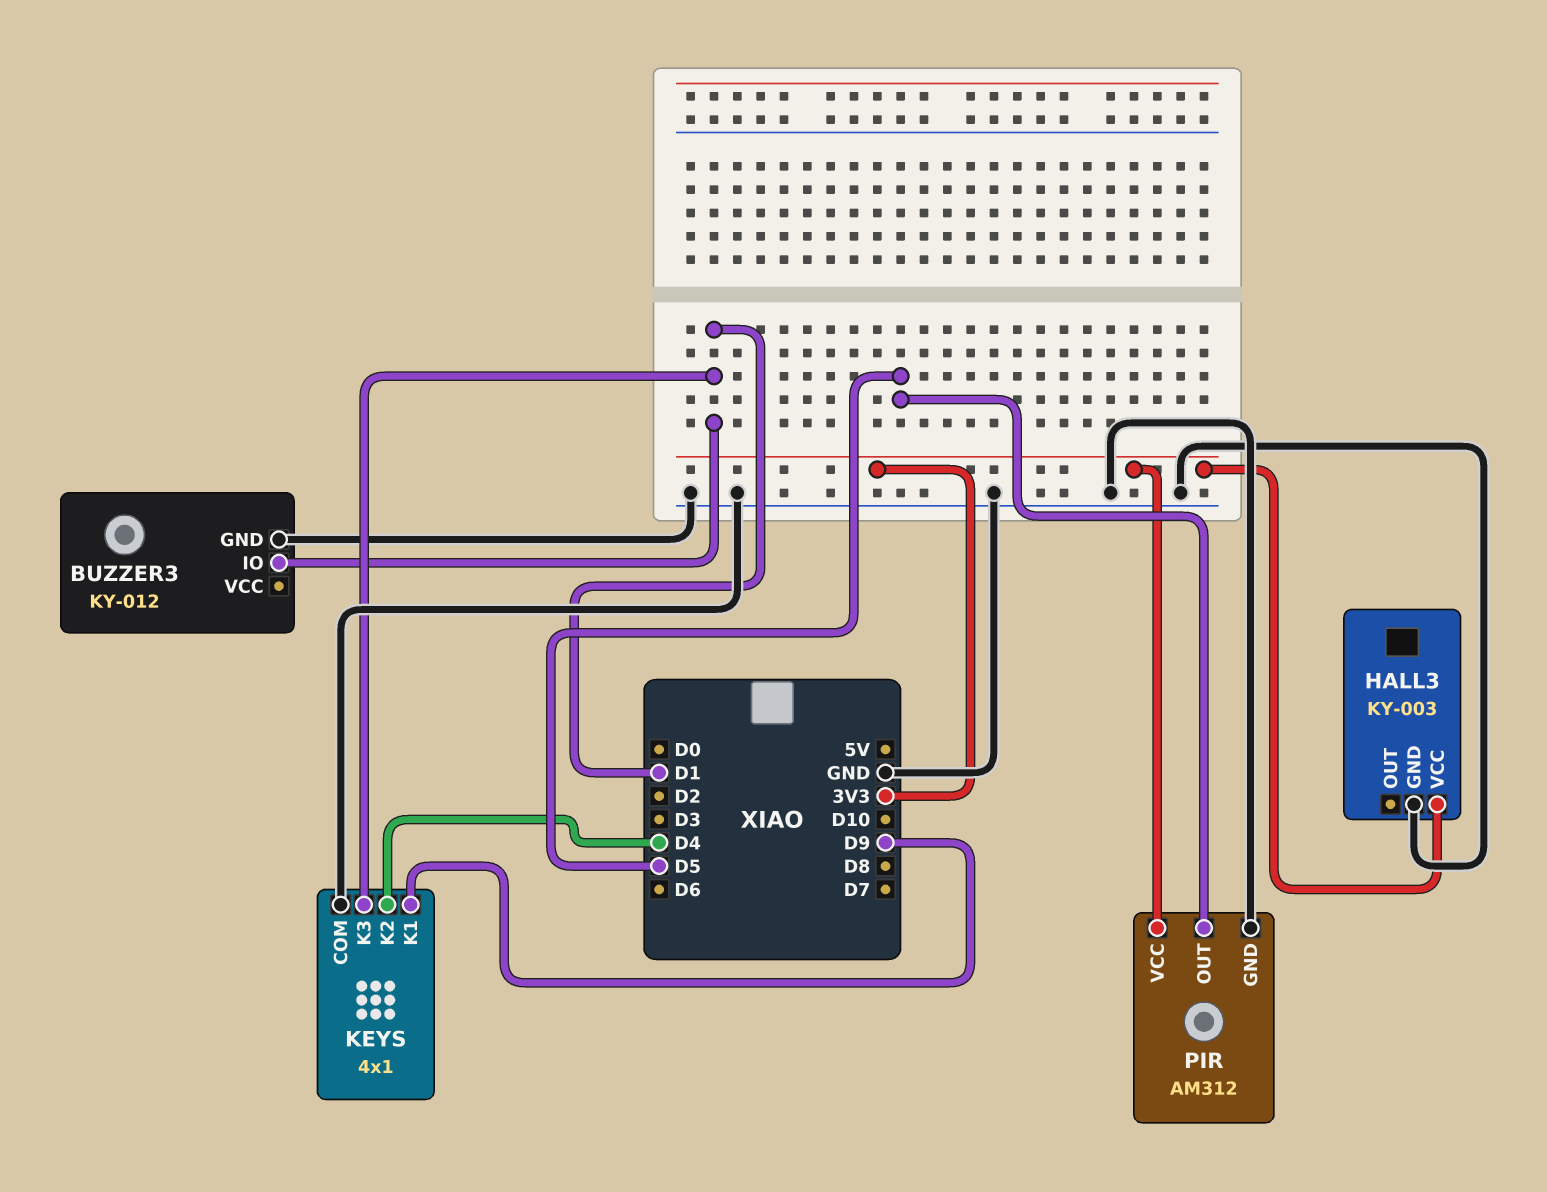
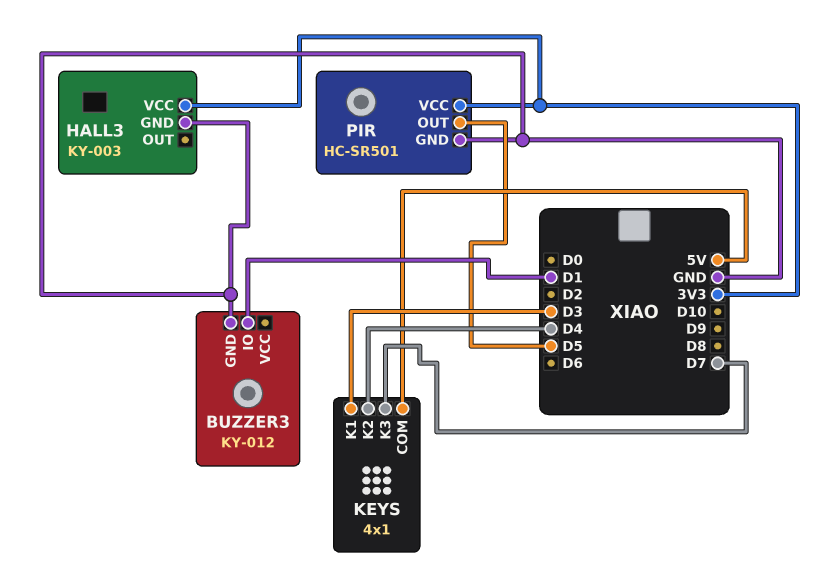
KEYS pin COM: GND -> 5V
KEYS pin K1: D9 -> D3
KEYS pin K3: D1 -> D7
PIR: AM312 -> HC-SR501

